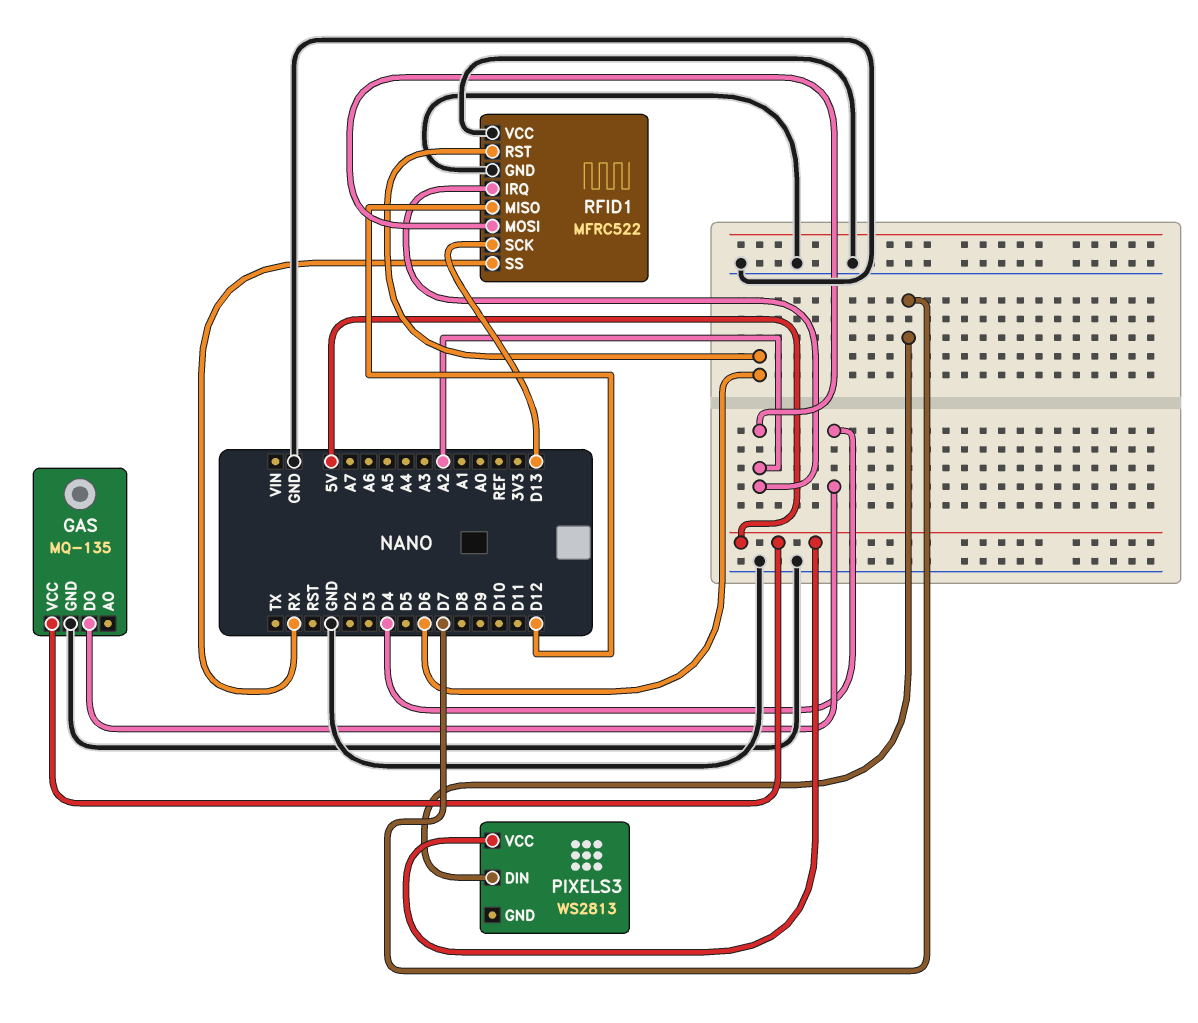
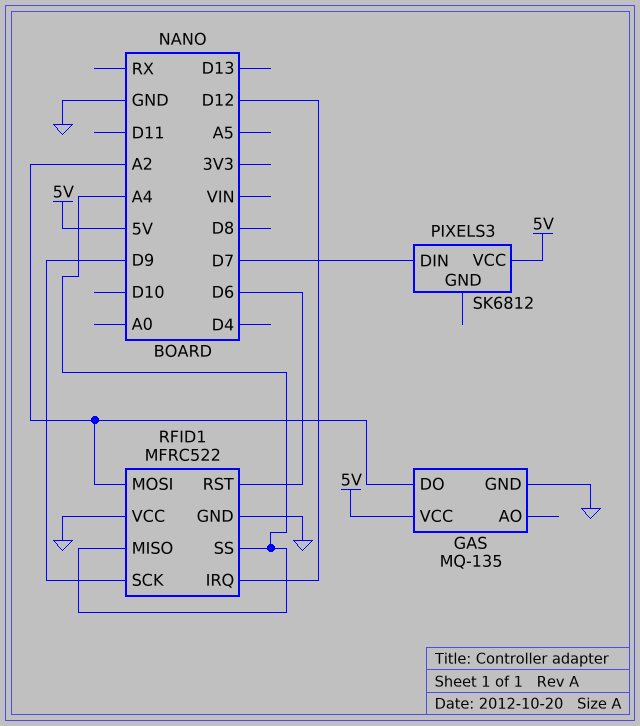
GAS pin DO: D4 -> A2
PIXELS3: WS2813 -> SK6812
RFID1 pin IRQ: A2 -> D12
RFID1 pin MISO: D12 -> A4
RFID1 pin SCK: D13 -> D9
RFID1 pin SS: RX -> A4

